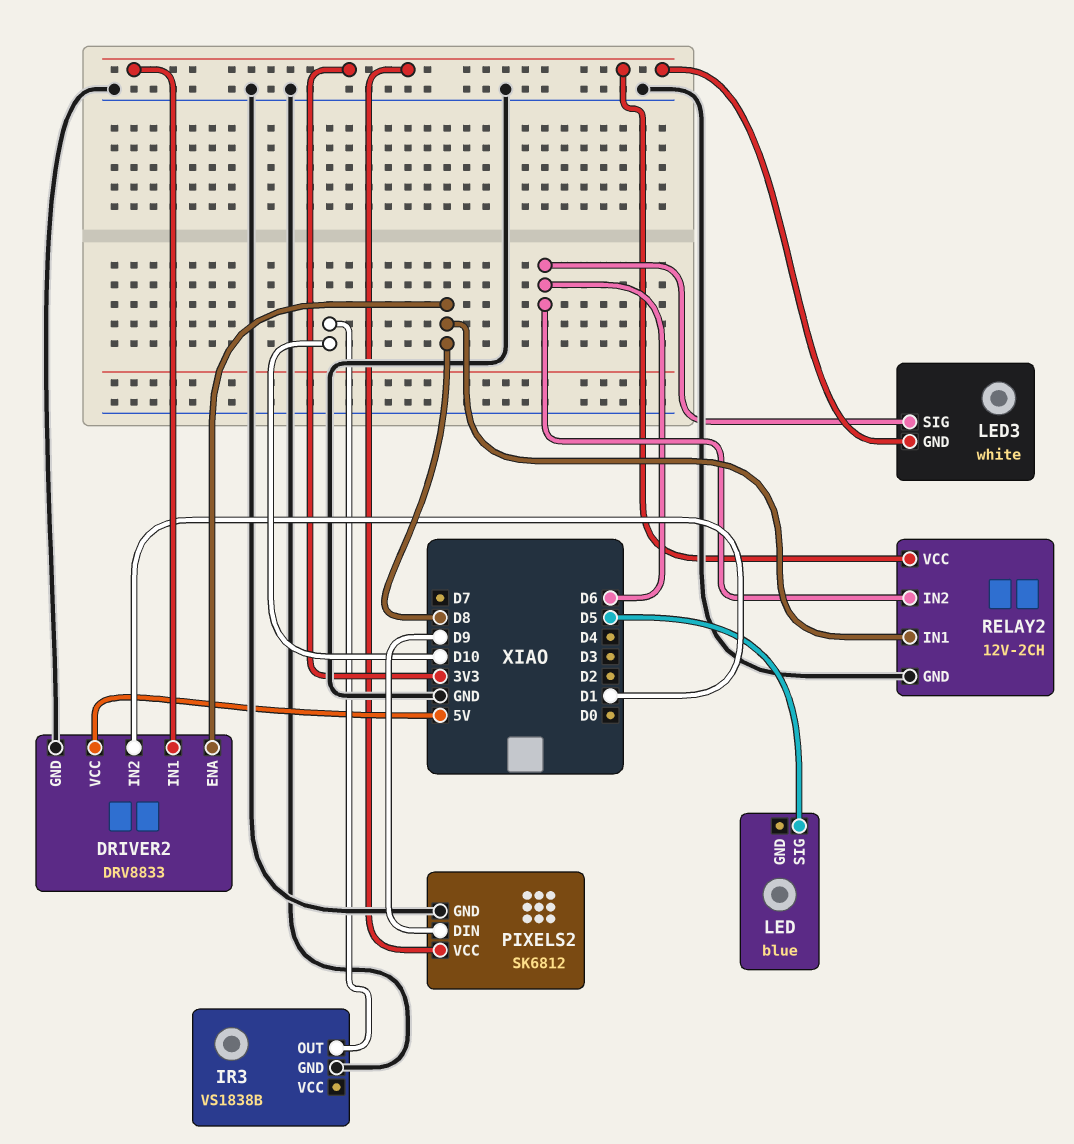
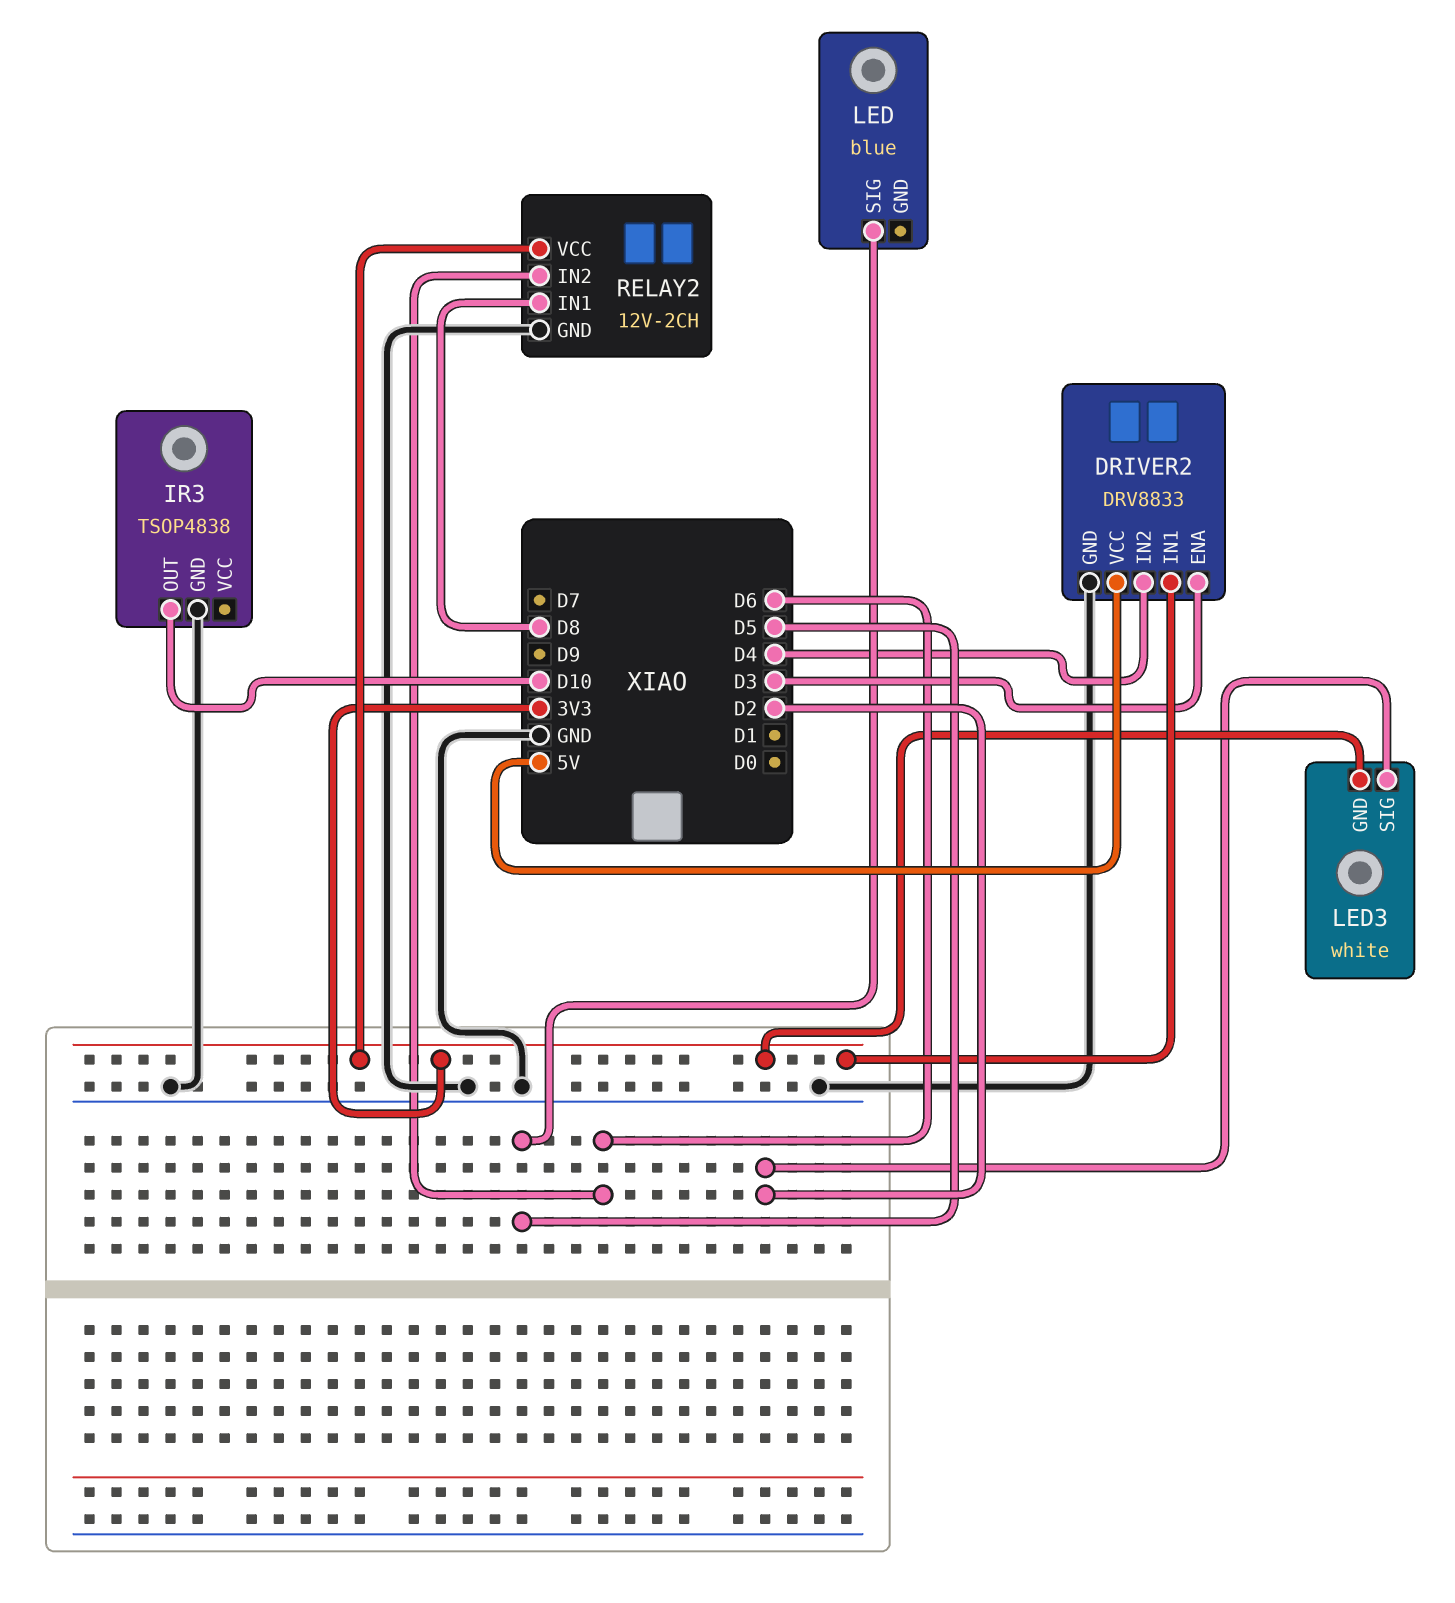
DRIVER2 pin ENA: D8 -> D3
DRIVER2 pin IN2: D1 -> D4
IR3: VS1838B -> TSOP4838
LED3 pin SIG: D6 -> D2
PIXELS2: SK6812 -> none
PIXELS2 pin DIN: D9 -> none
PIXELS2 pin GND: GND -> none
PIXELS2 pin VCC: 3V3 -> none

